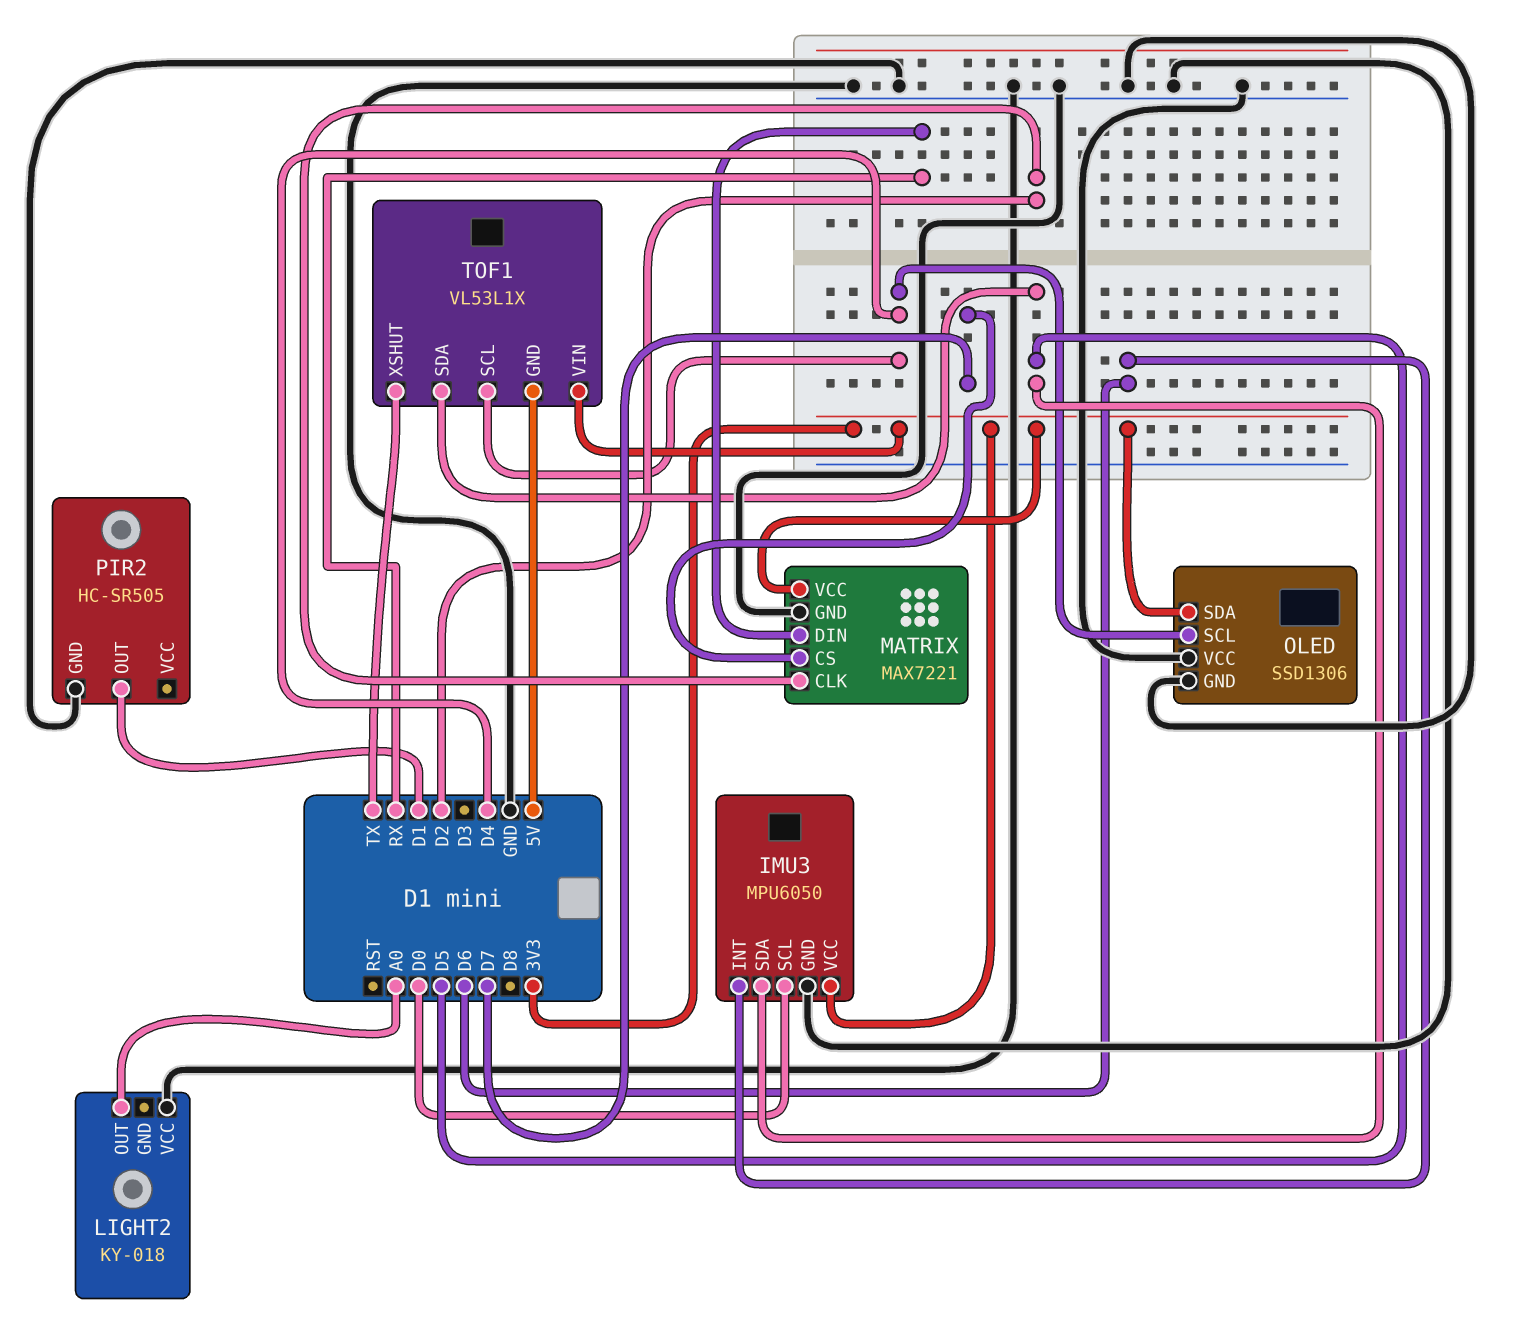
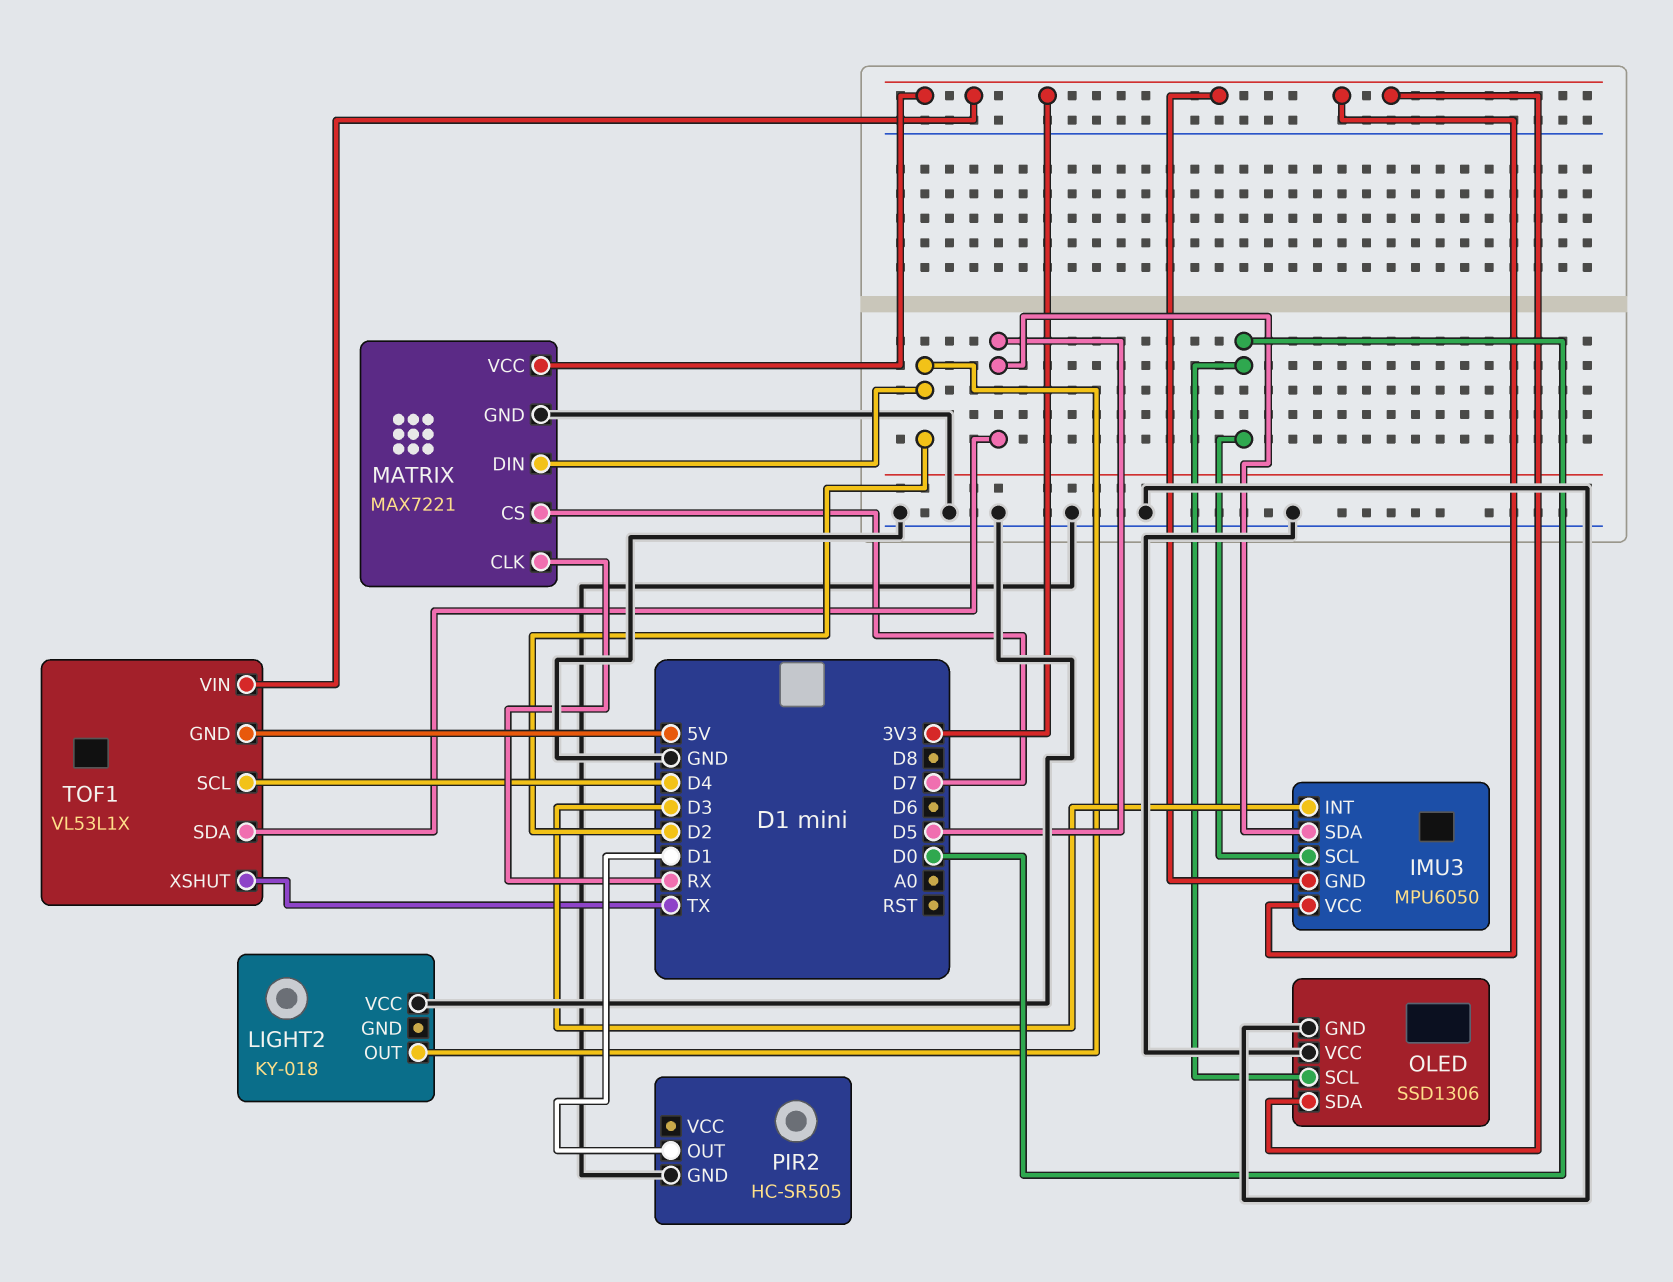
IMU3 pin GND: GND -> 3V3
IMU3 pin INT: D6 -> D3
LIGHT2 pin OUT: A0 -> D2
MATRIX pin CLK: D2 -> RX
MATRIX pin DIN: RX -> D2
OLED pin SCL: D4 -> D0

